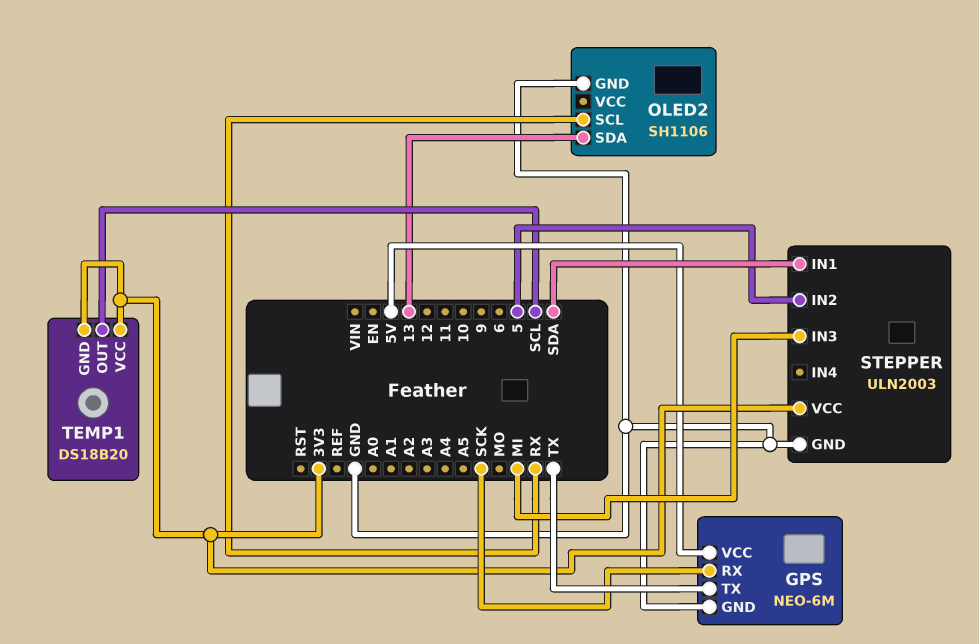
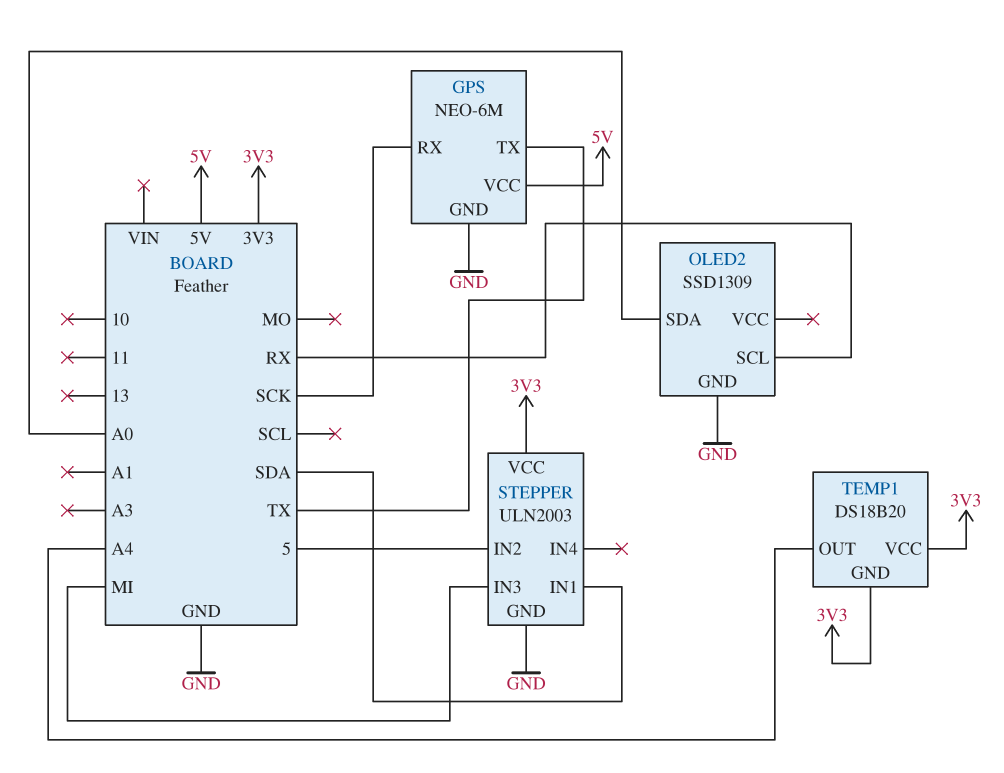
OLED2: SH1106 -> SSD1309
OLED2 pin SDA: 13 -> A0
TEMP1 pin OUT: SCL -> A4

